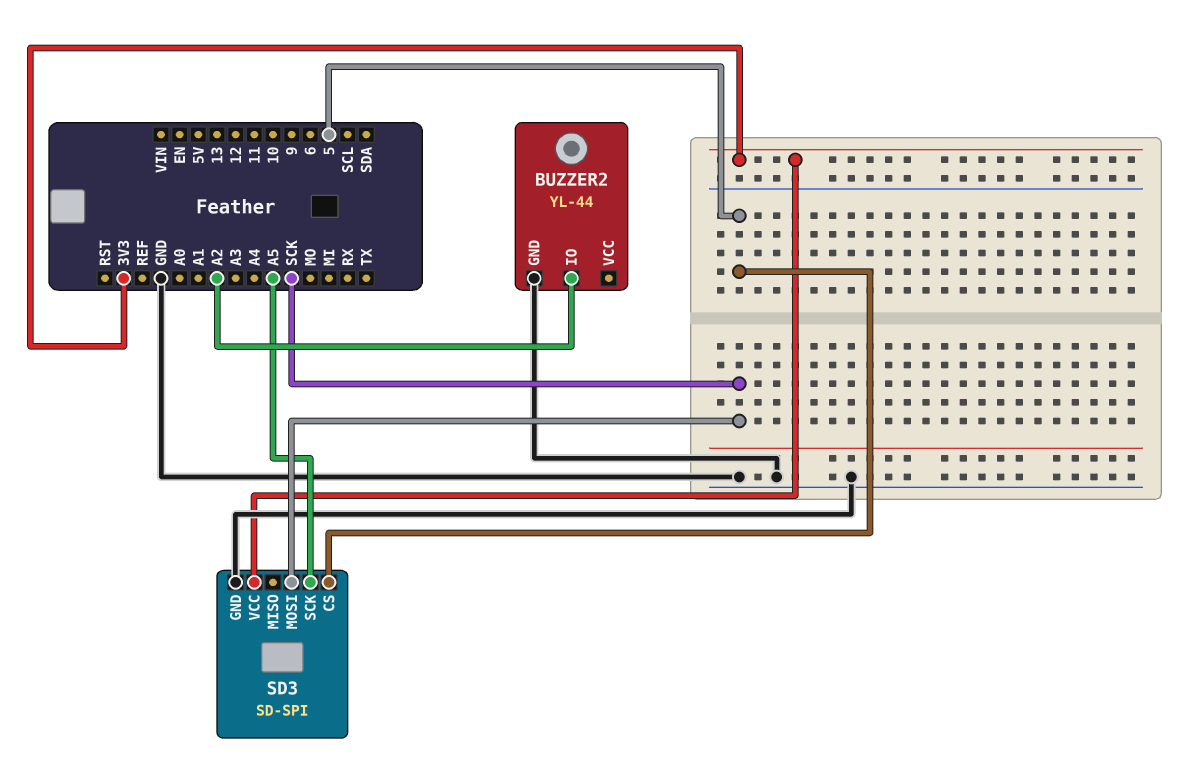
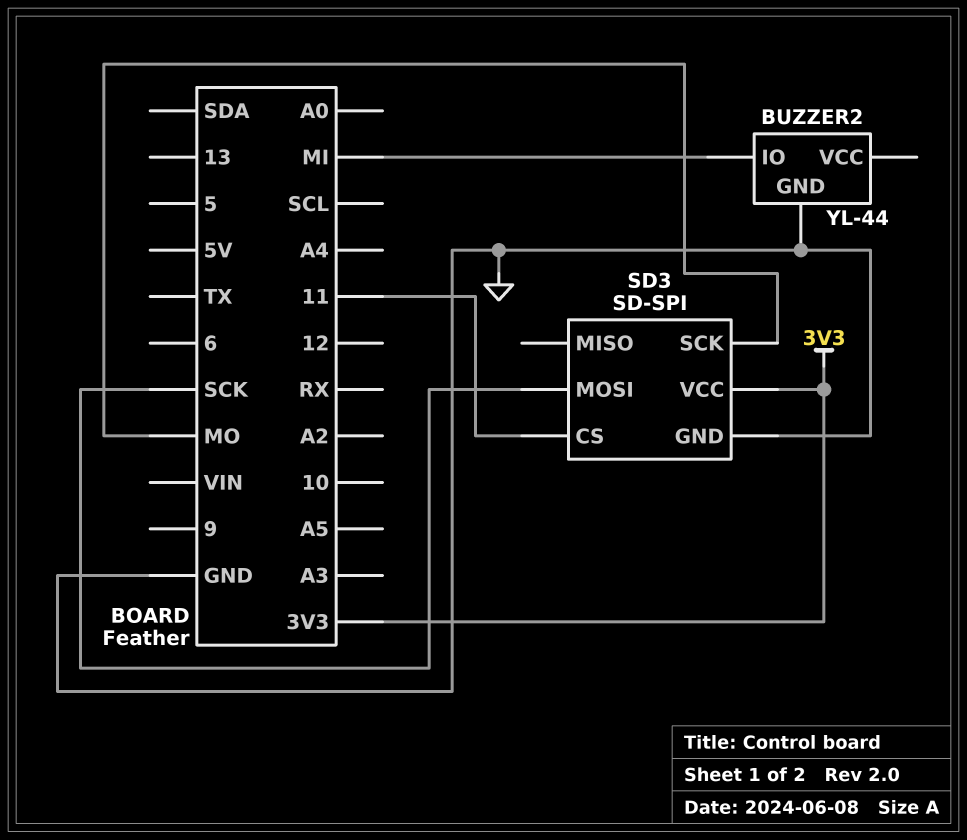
BUZZER2 pin IO: A2 -> MI
SD3 pin CS: 5 -> 11
SD3 pin SCK: A5 -> MO

